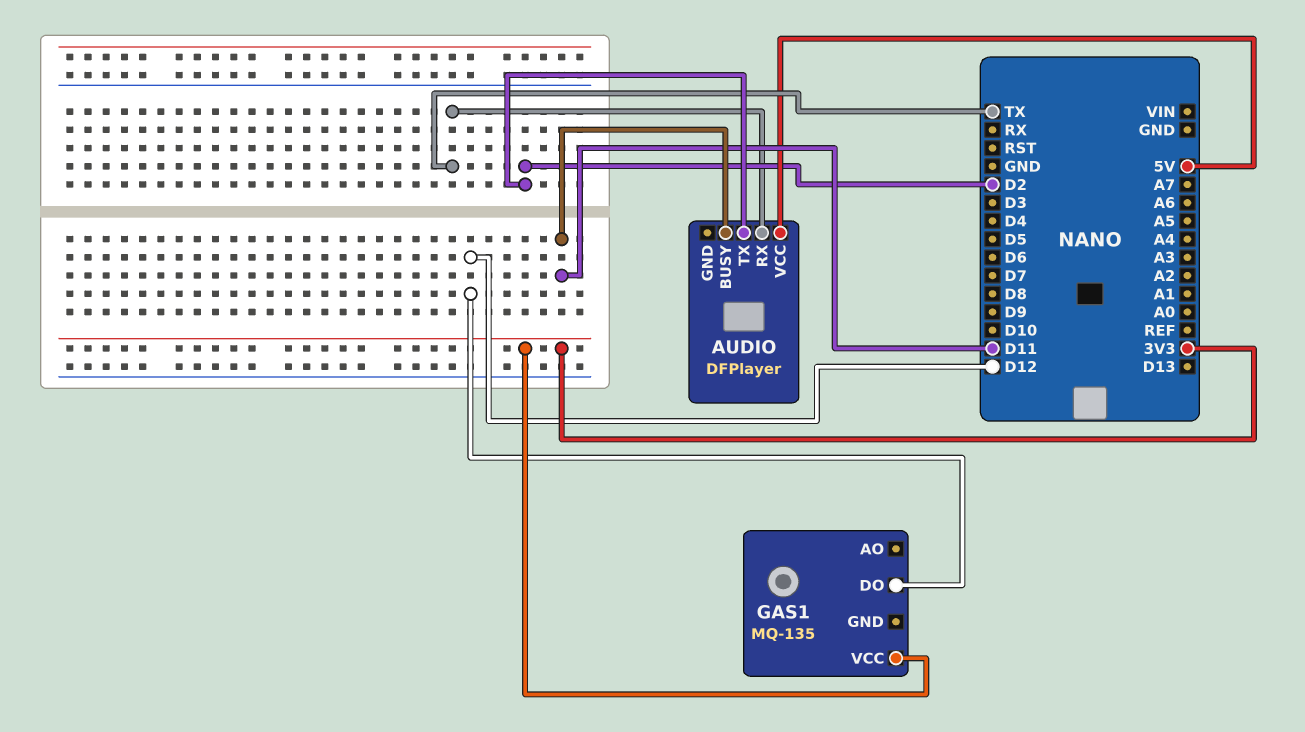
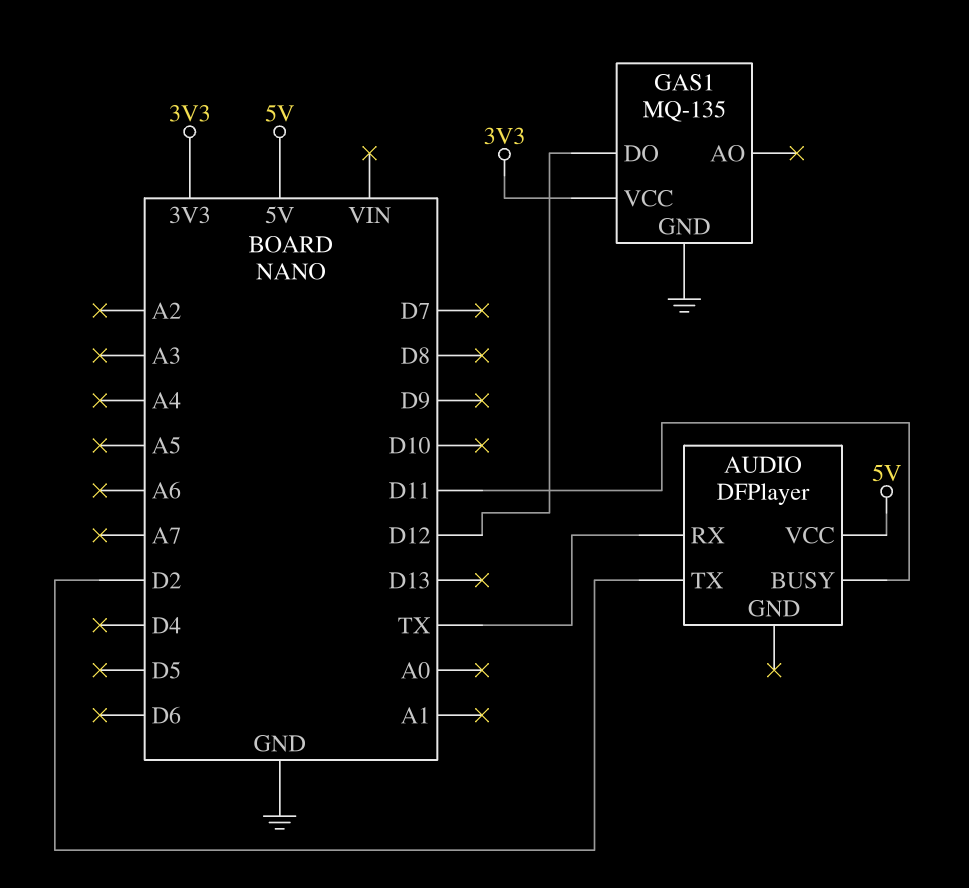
GAS1 pin GND: none -> GND

